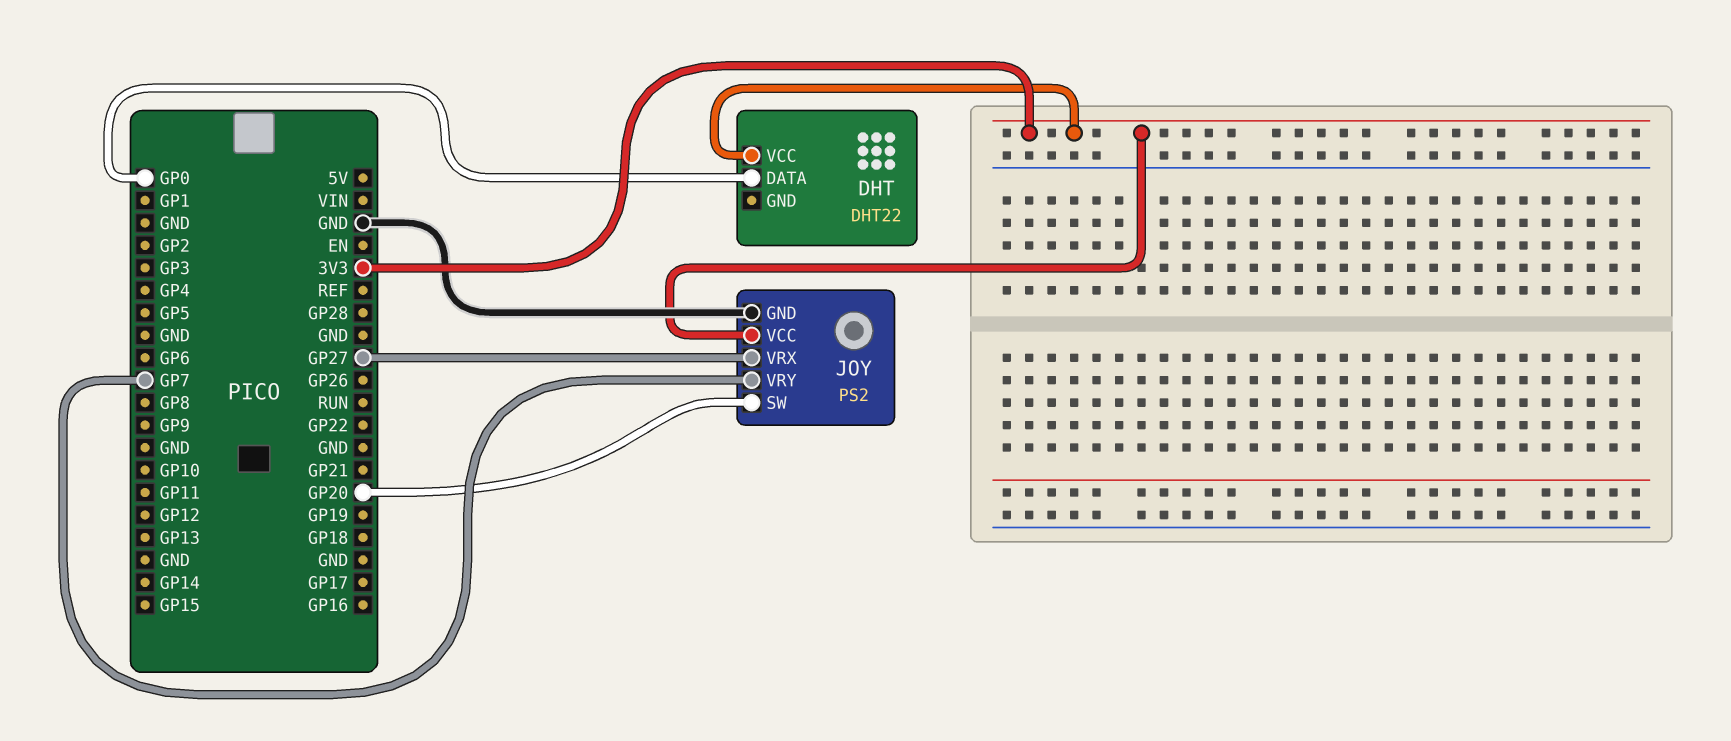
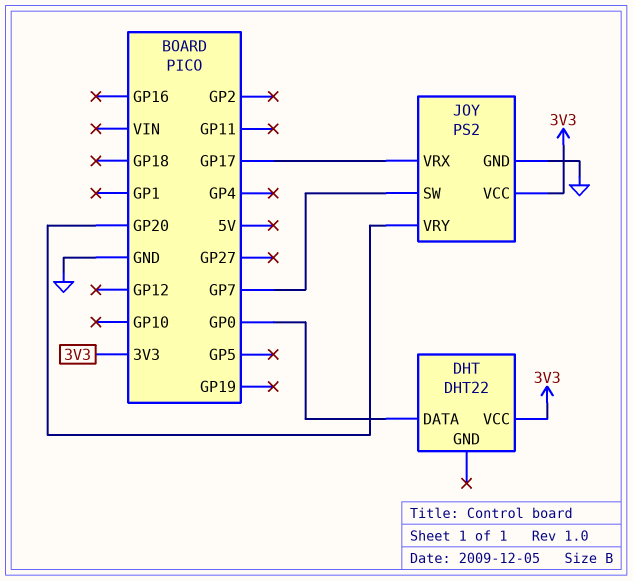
JOY pin SW: GP20 -> GP7
JOY pin VRX: GP27 -> GP17
JOY pin VRY: GP7 -> GP20

